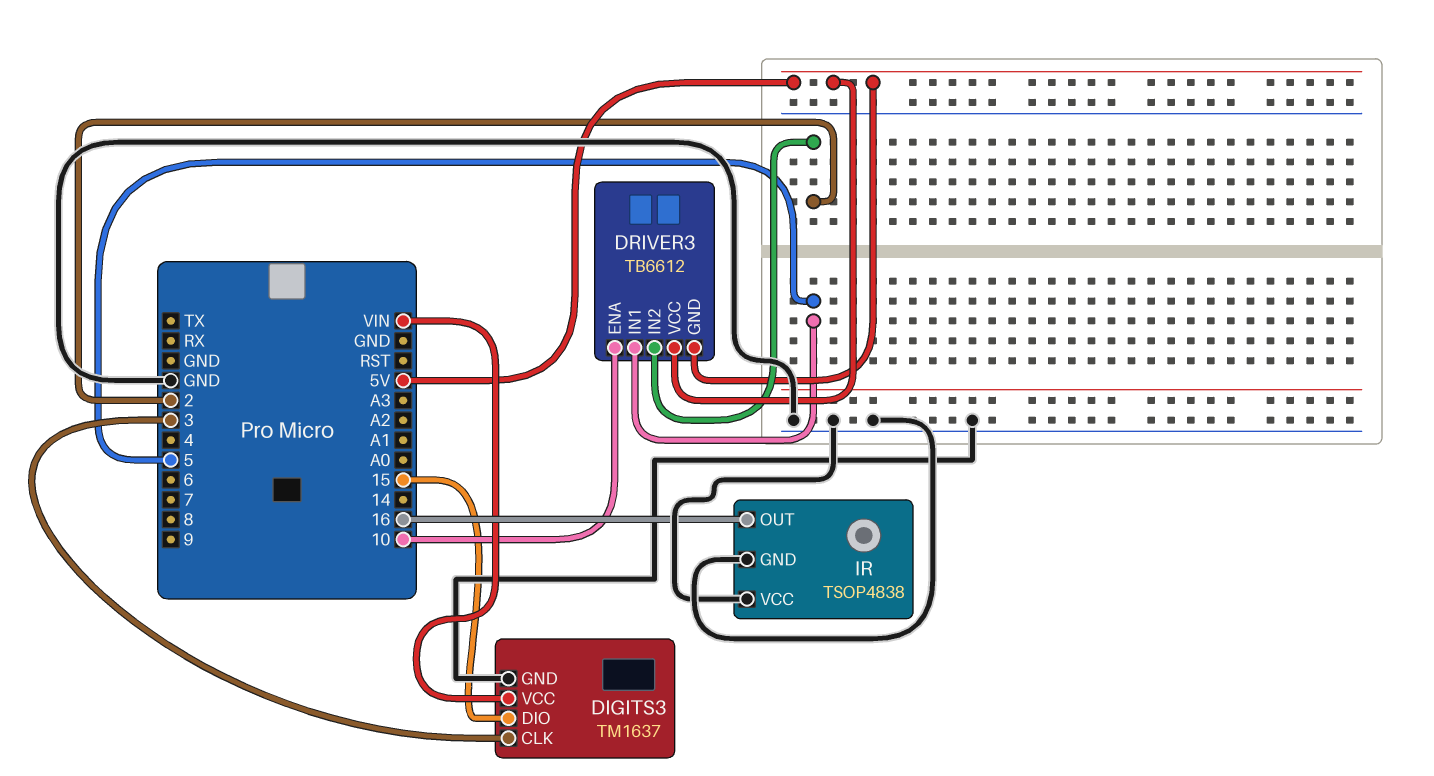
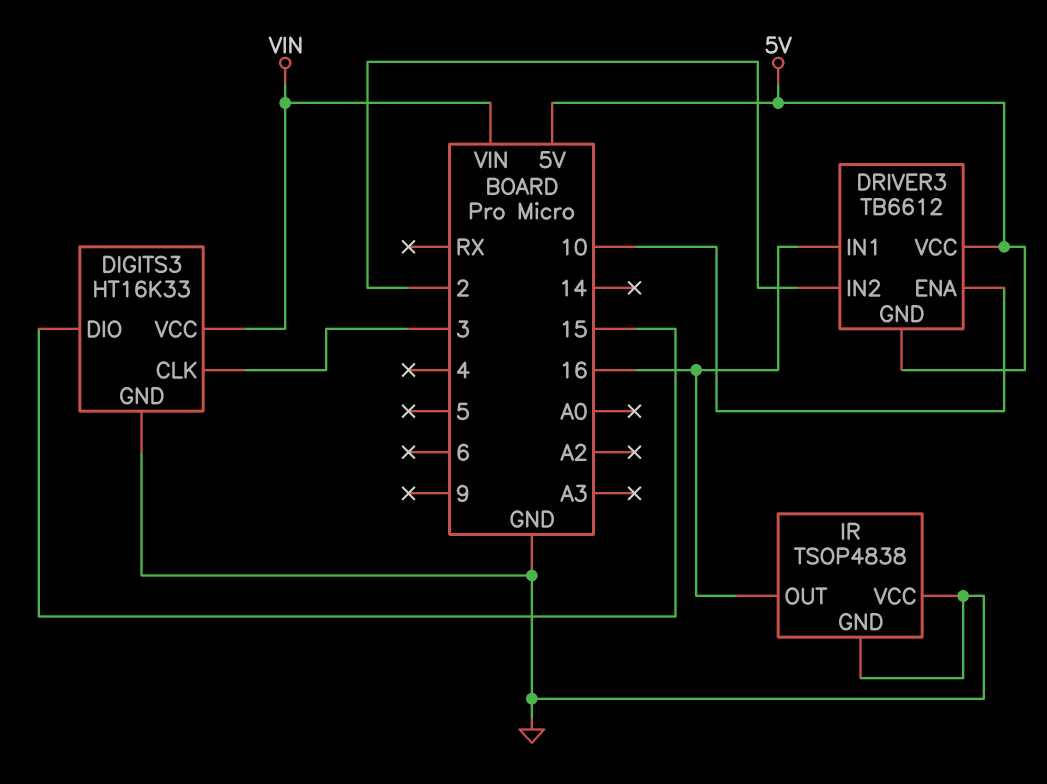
DIGITS3: TM1637 -> HT16K33
DRIVER3 pin IN1: 5 -> 16

